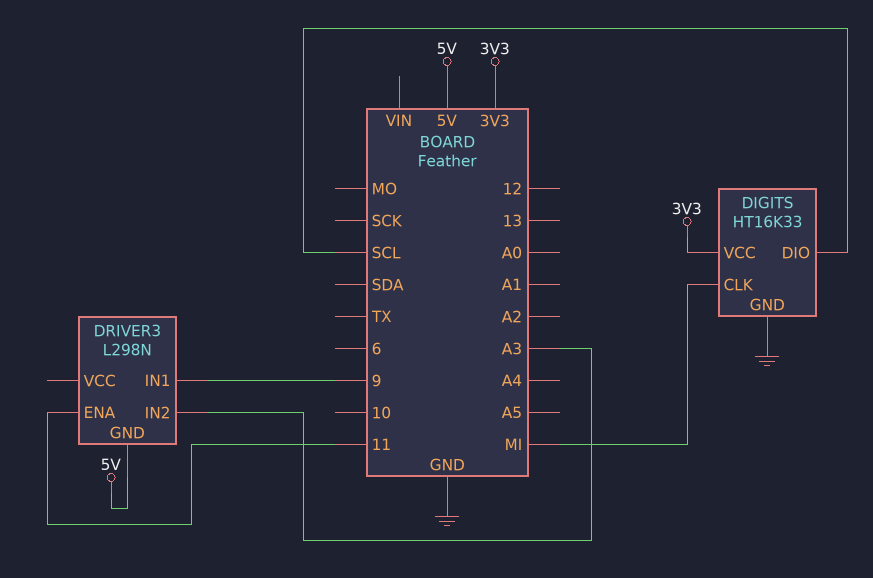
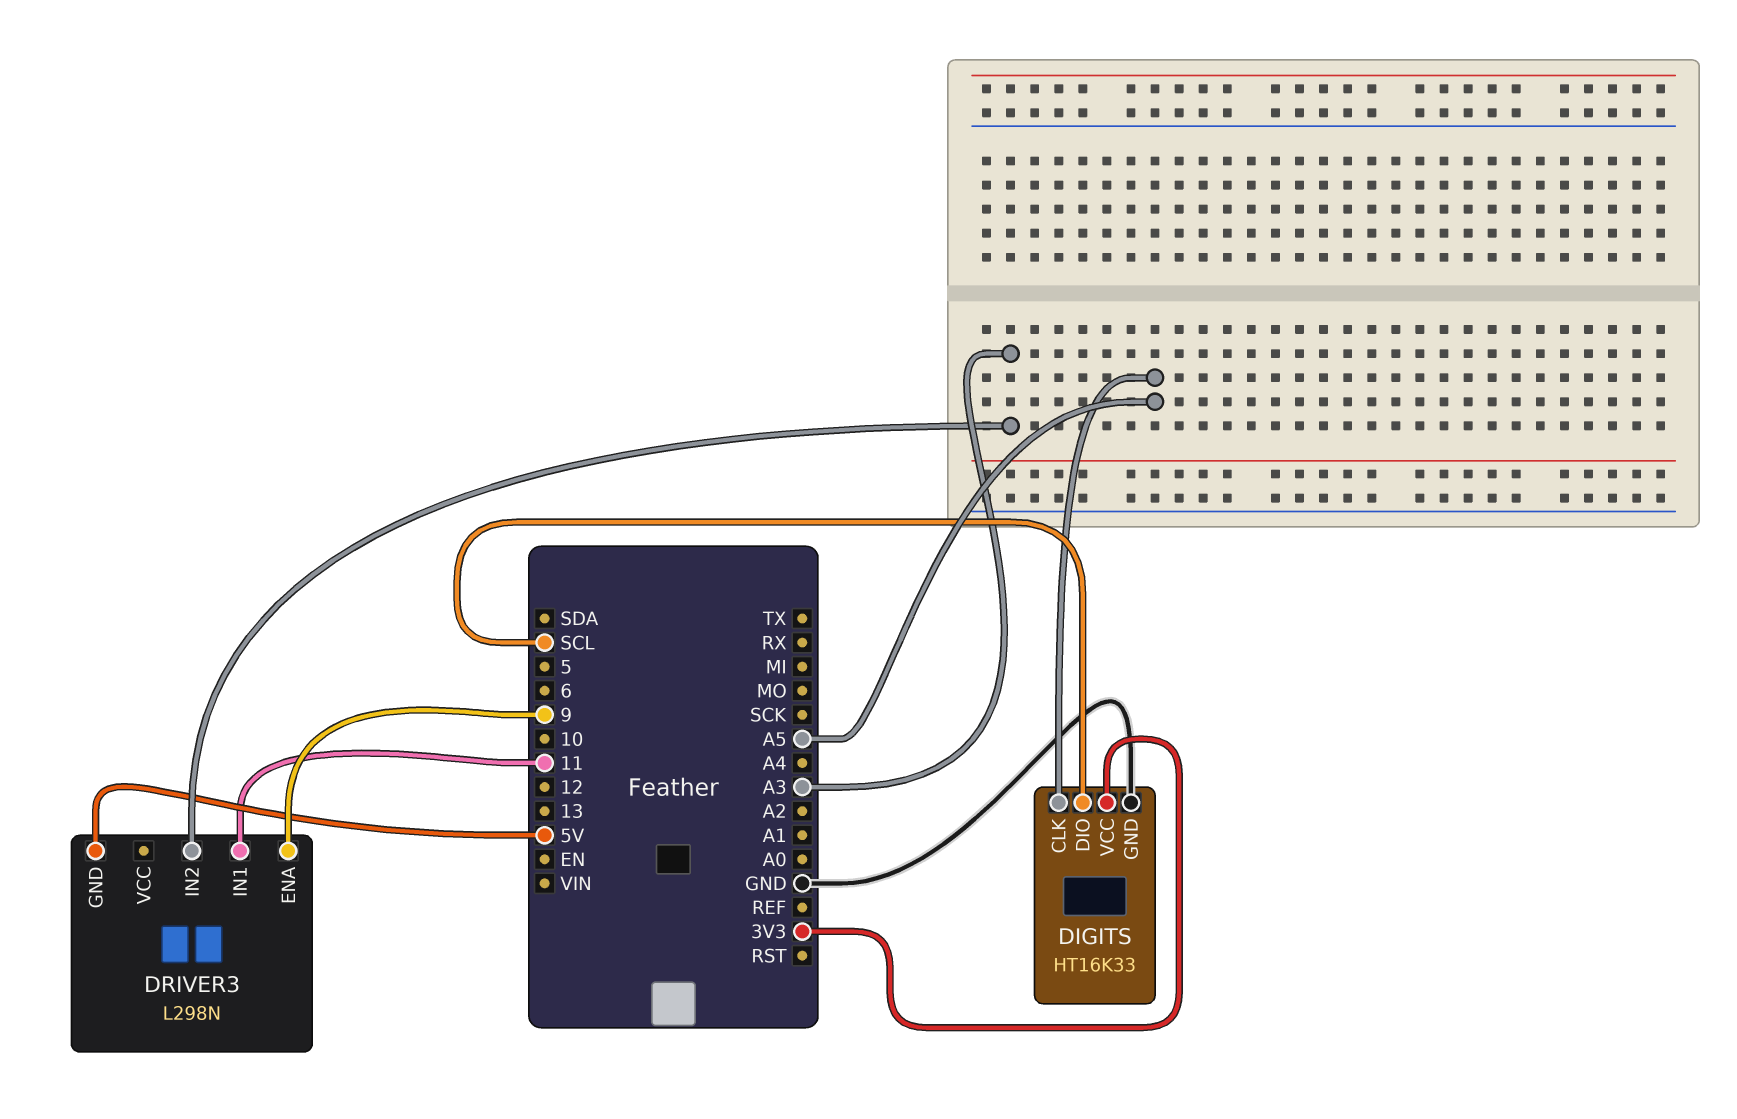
DIGITS pin CLK: MI -> A5
DRIVER3 pin ENA: 11 -> 9
DRIVER3 pin IN1: 9 -> 11

